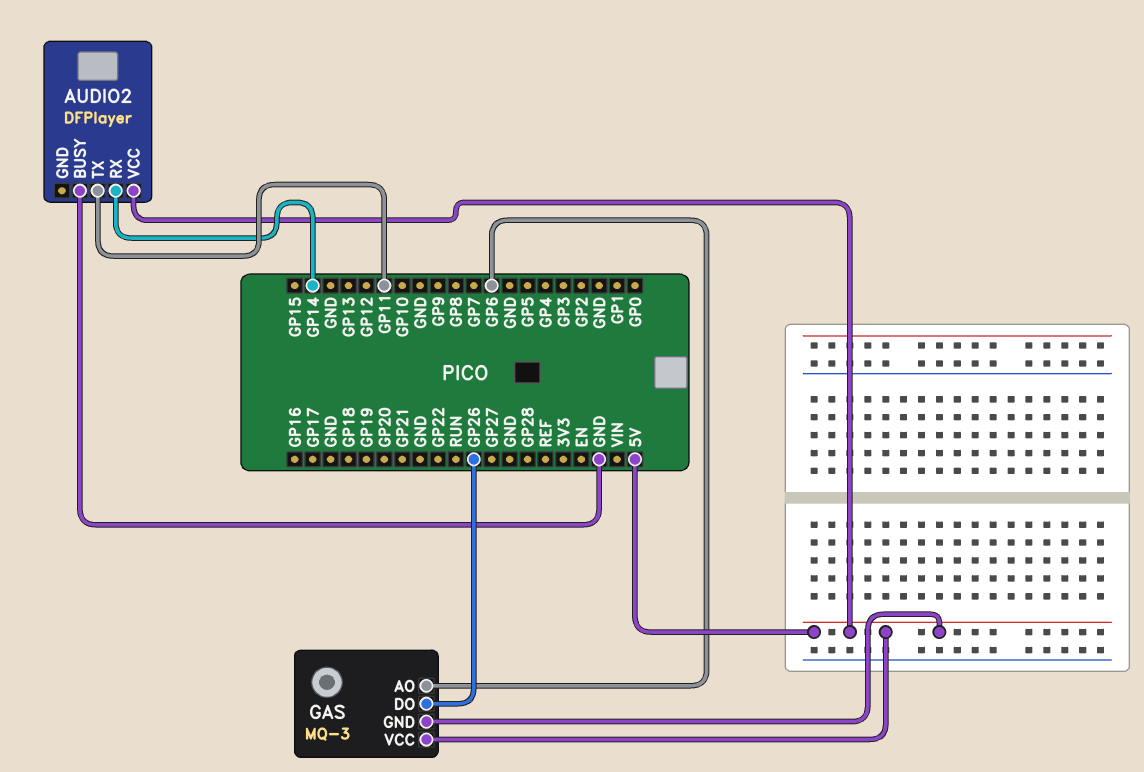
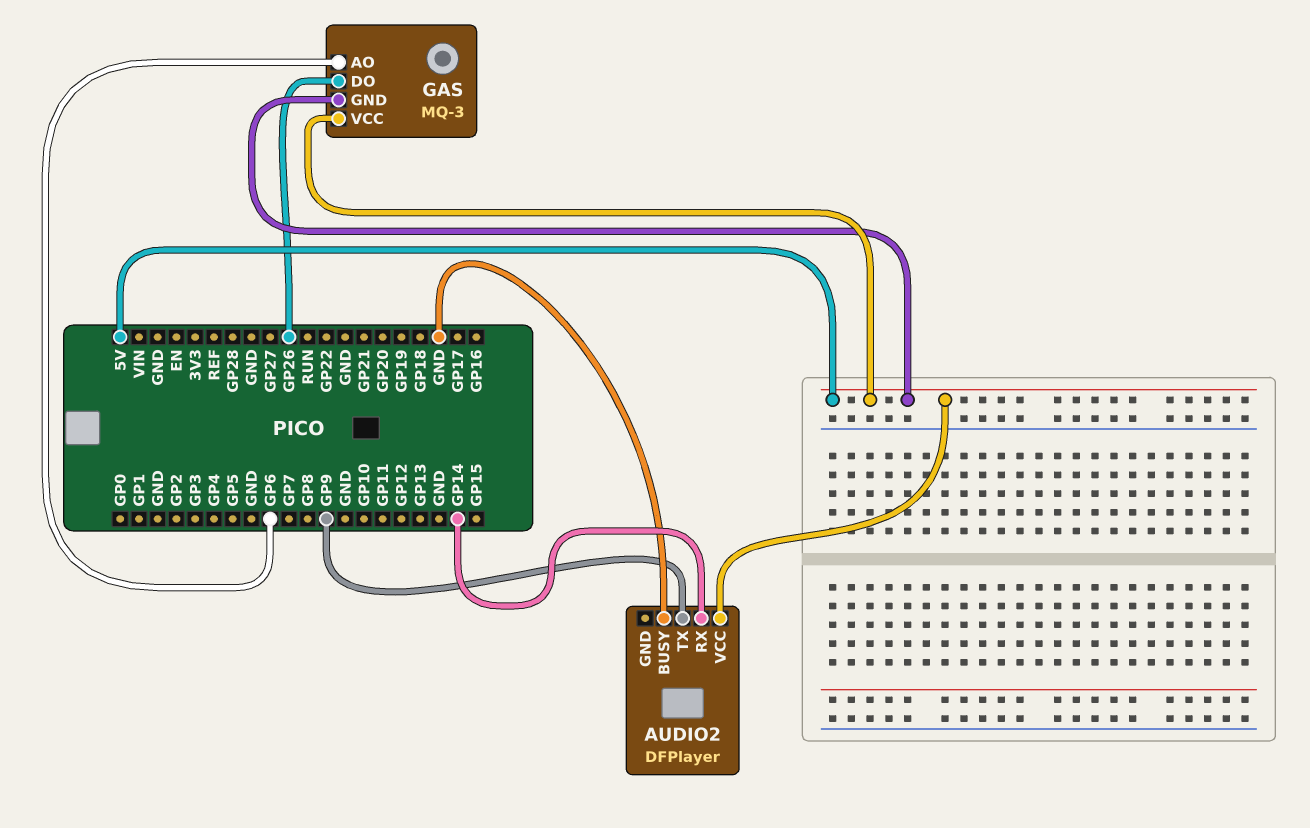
AUDIO2 pin TX: GP11 -> GP9

